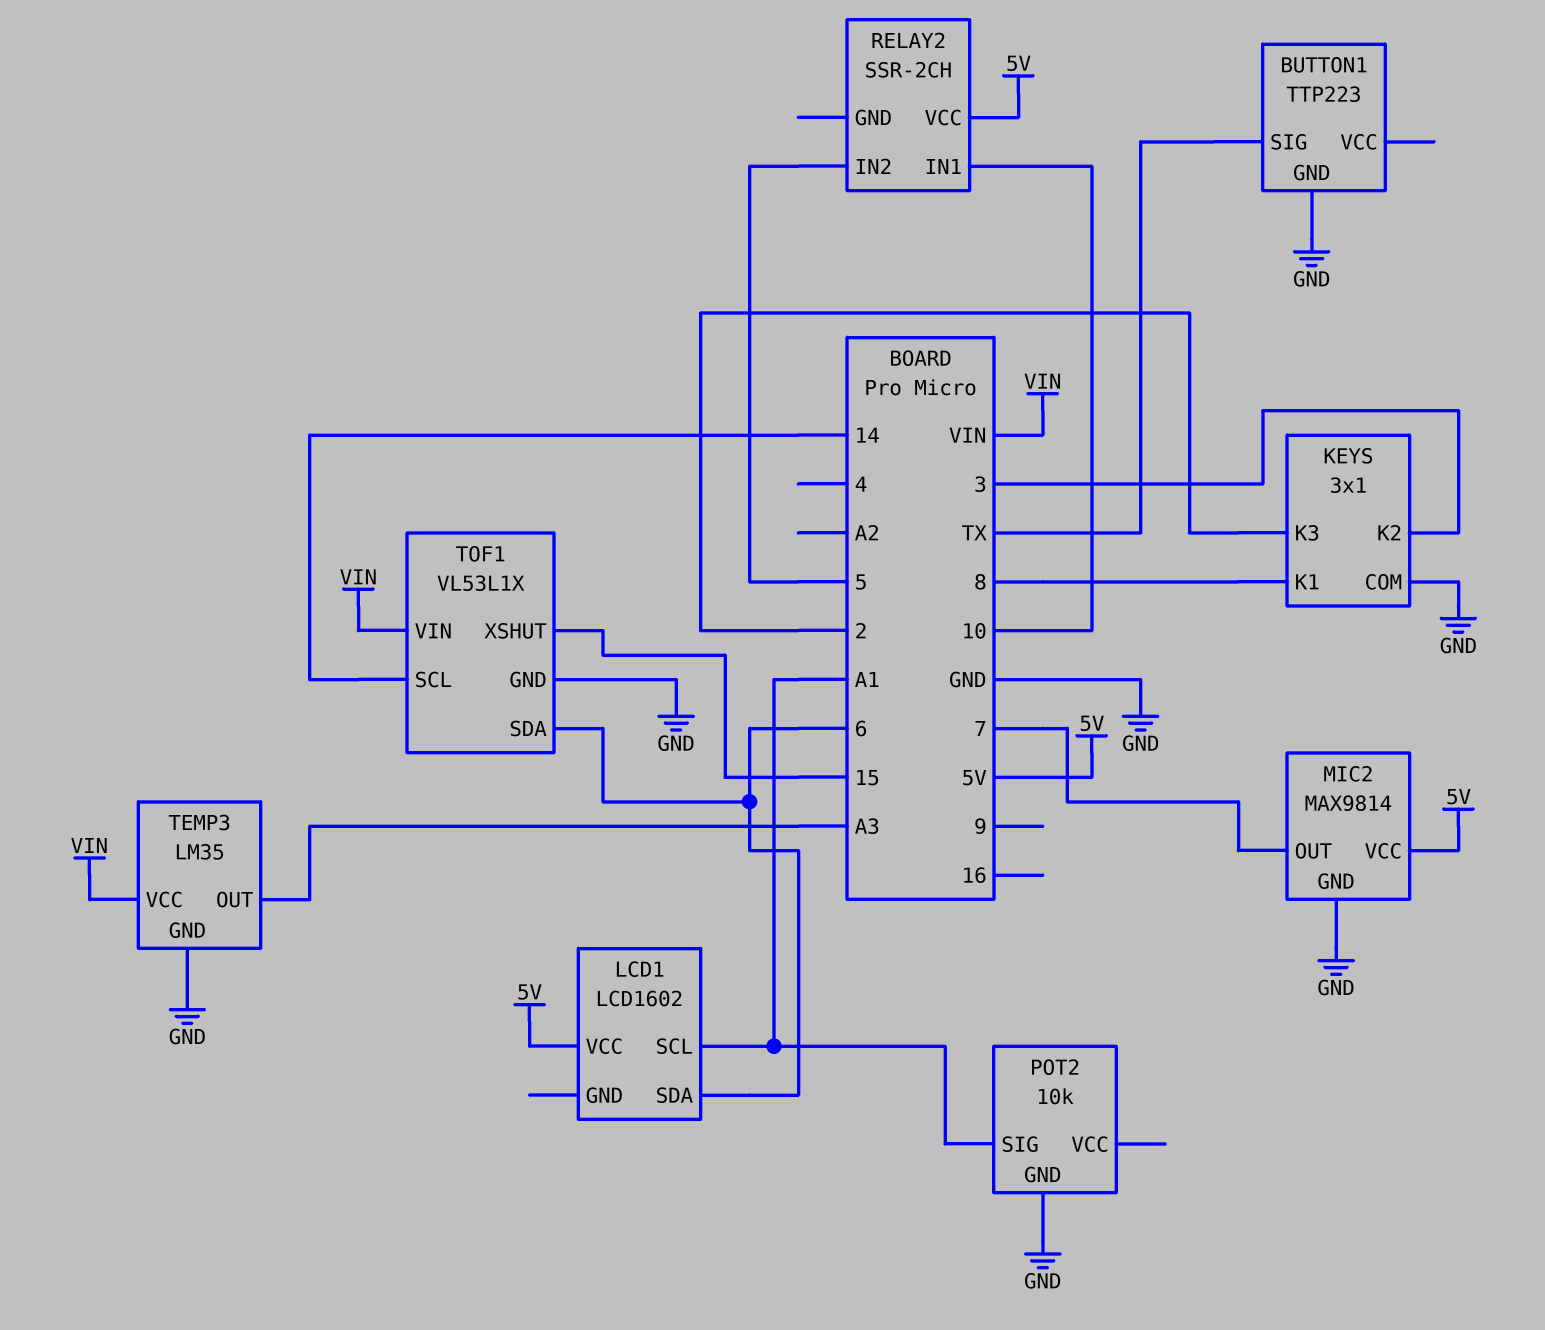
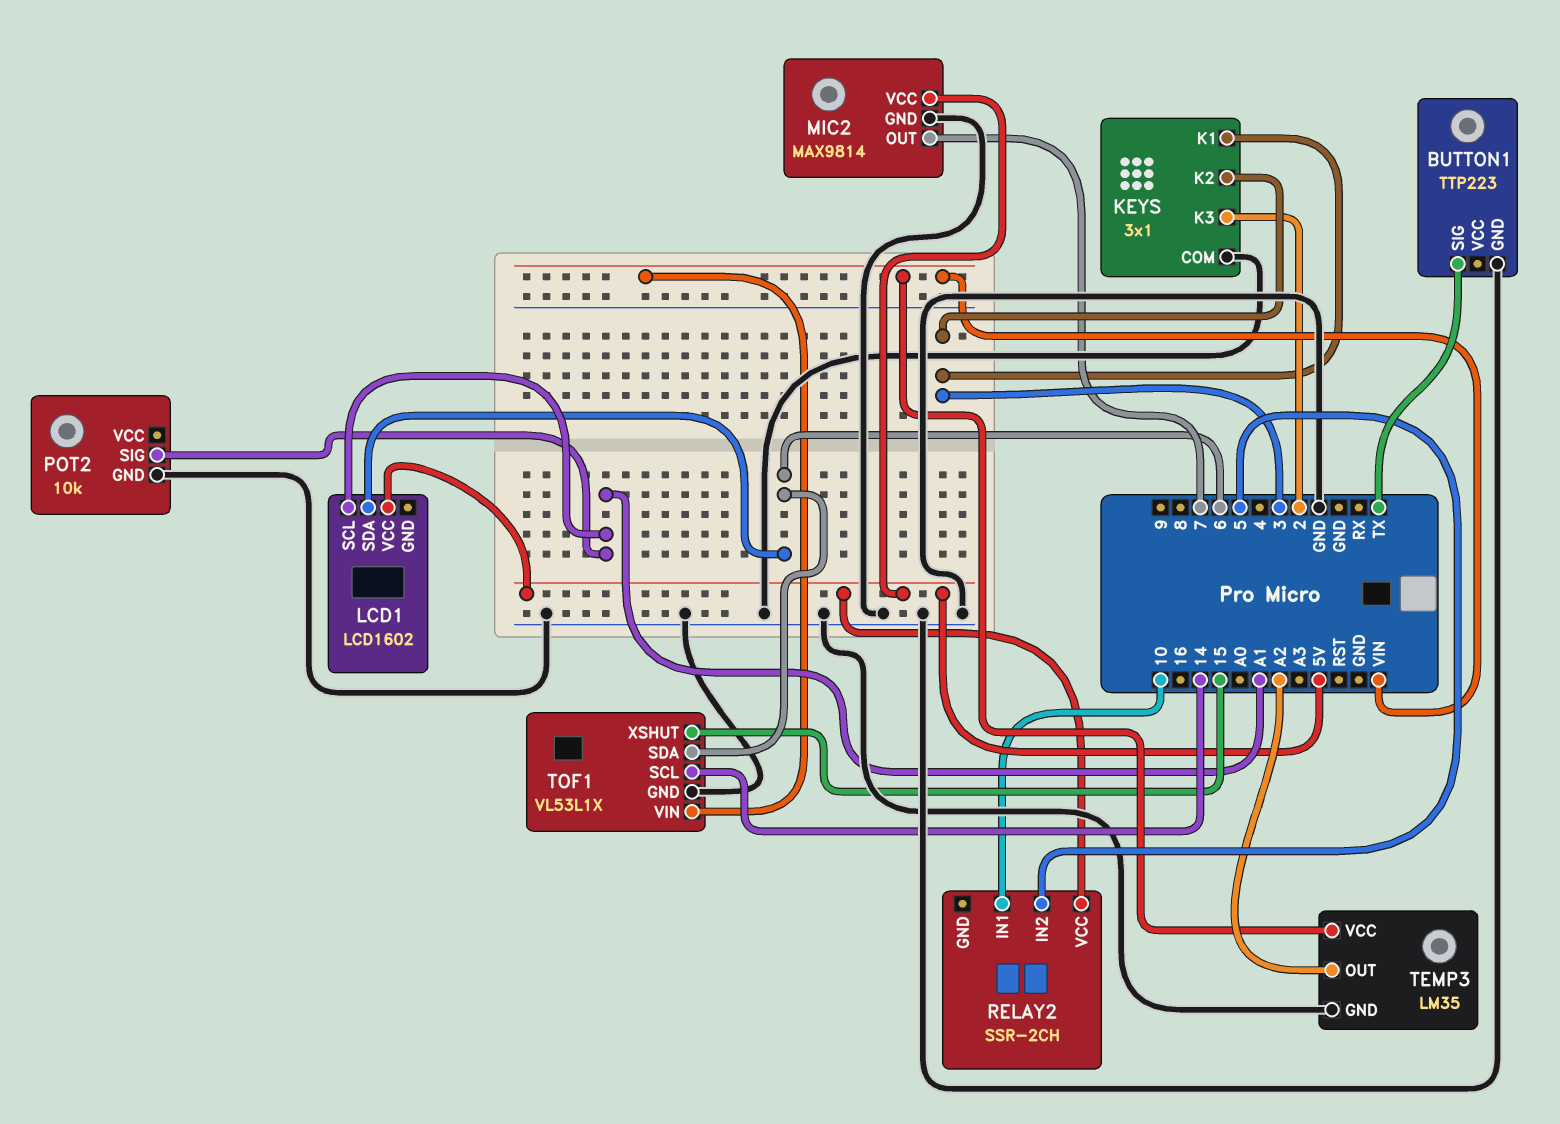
KEYS pin K1: 8 -> 3
TEMP3 pin OUT: A3 -> A2

